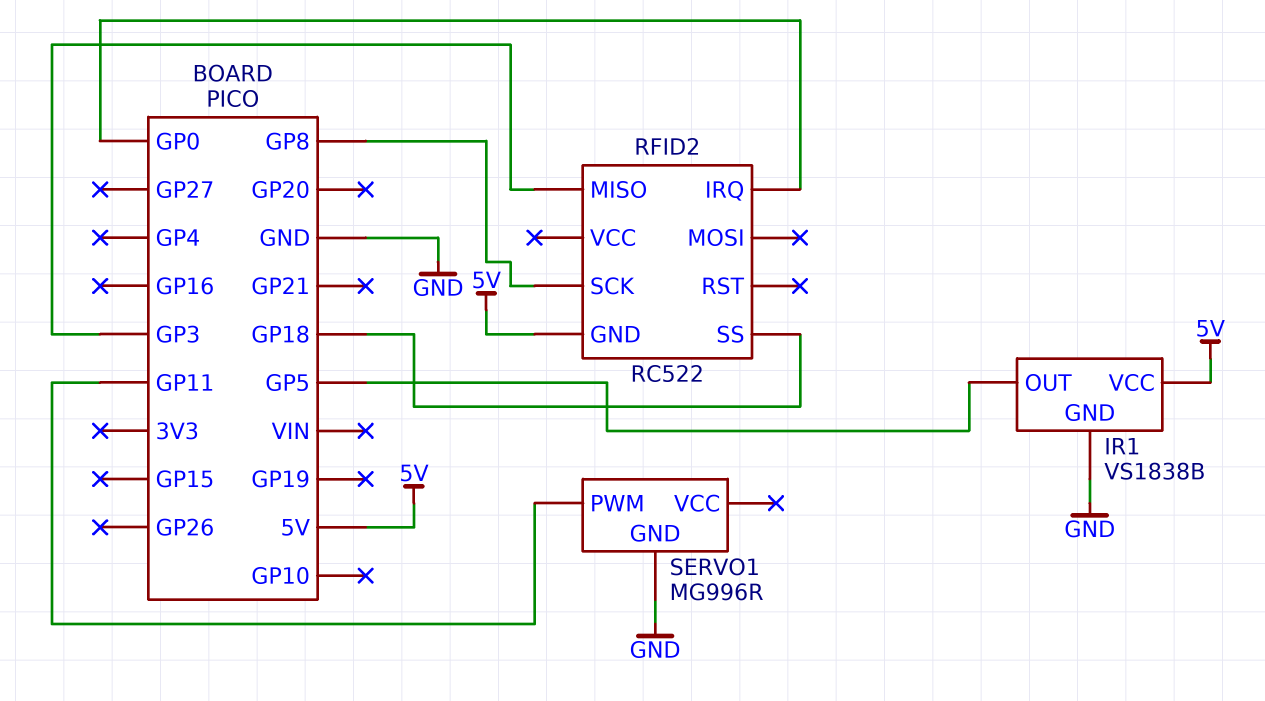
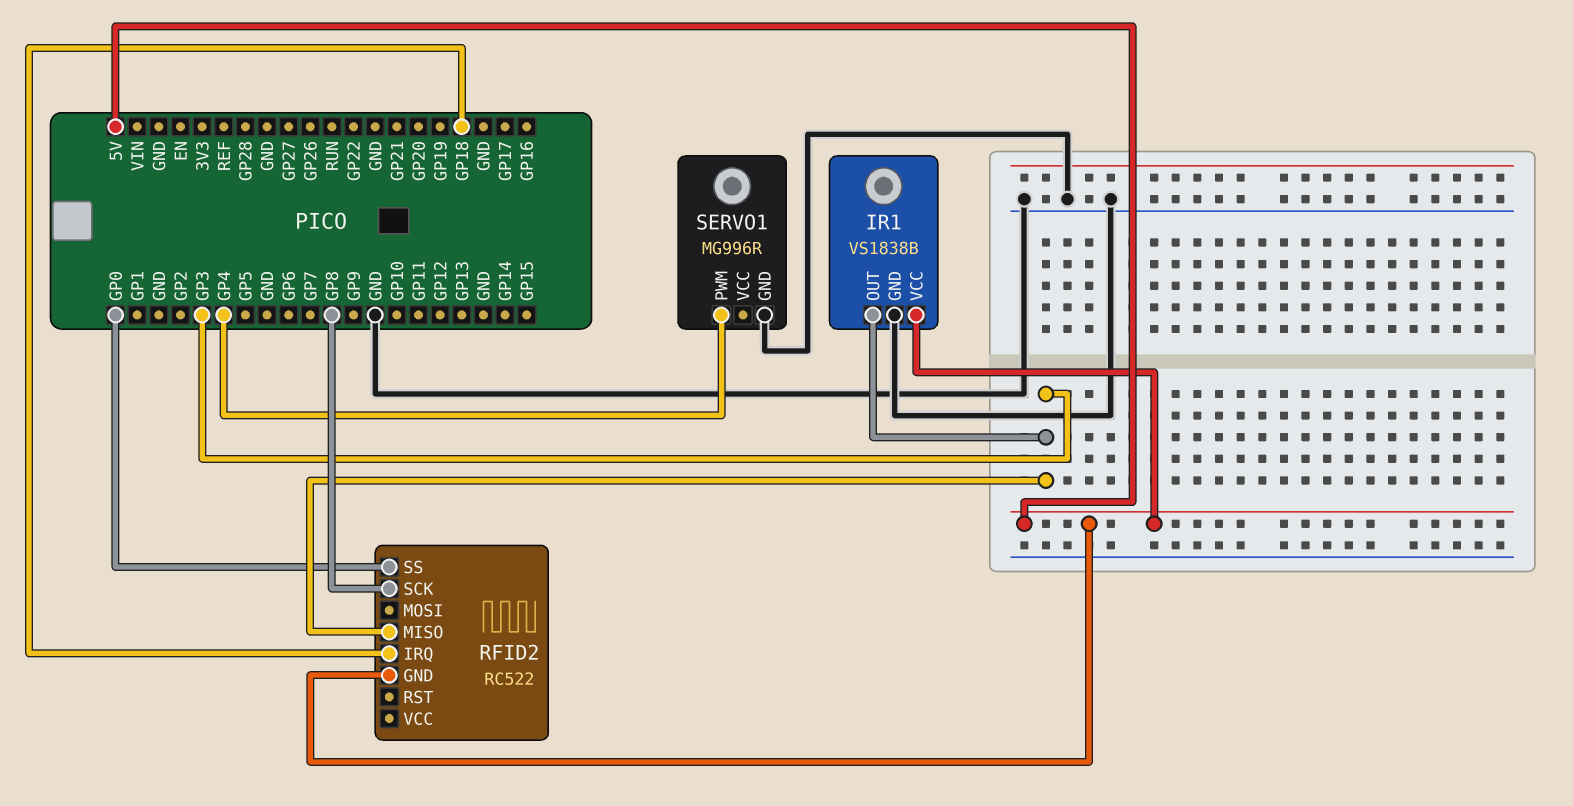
IR1 pin OUT: GP5 -> GP3
RFID2 pin IRQ: GP0 -> GP18
RFID2 pin SS: GP18 -> GP0
SERVO1 pin PWM: GP11 -> GP4

